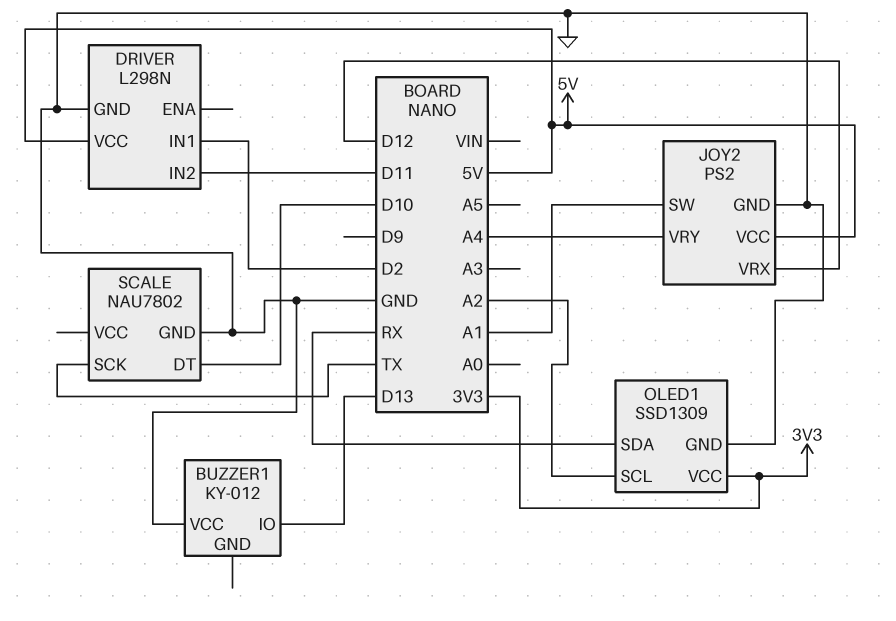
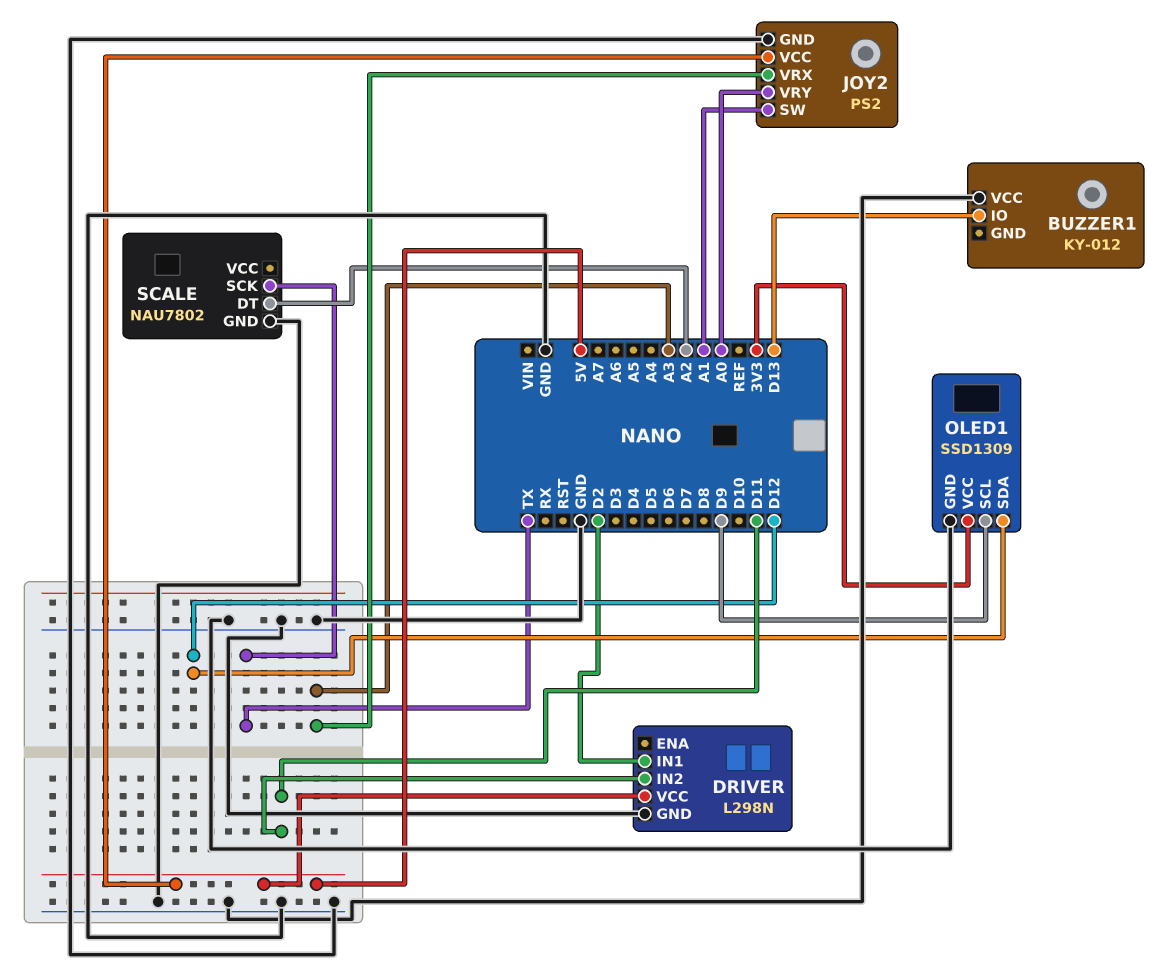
JOY2 pin VRX: D12 -> A3
JOY2 pin VRY: A4 -> A0
OLED1 pin SCL: A2 -> D9
OLED1 pin SDA: RX -> D12
SCALE pin DT: D10 -> A2

